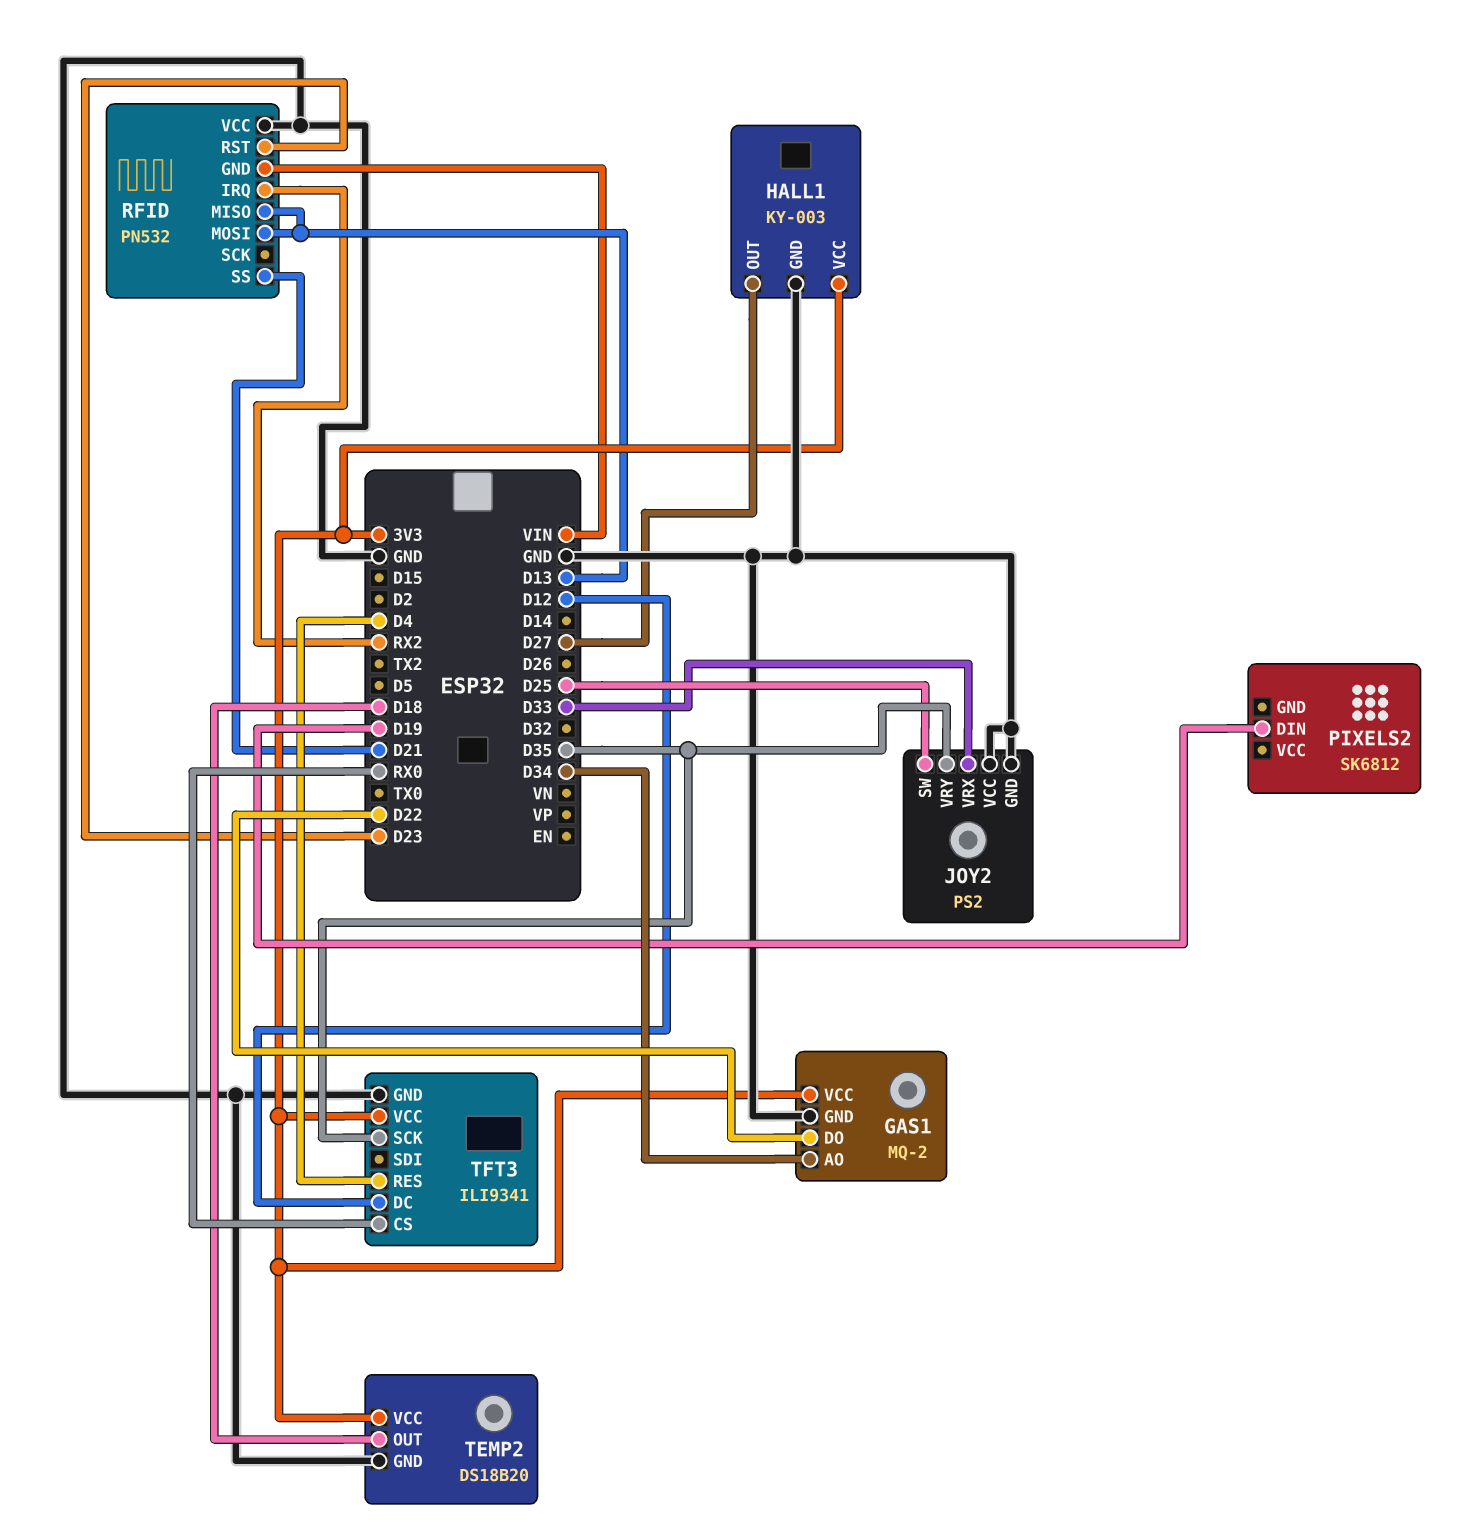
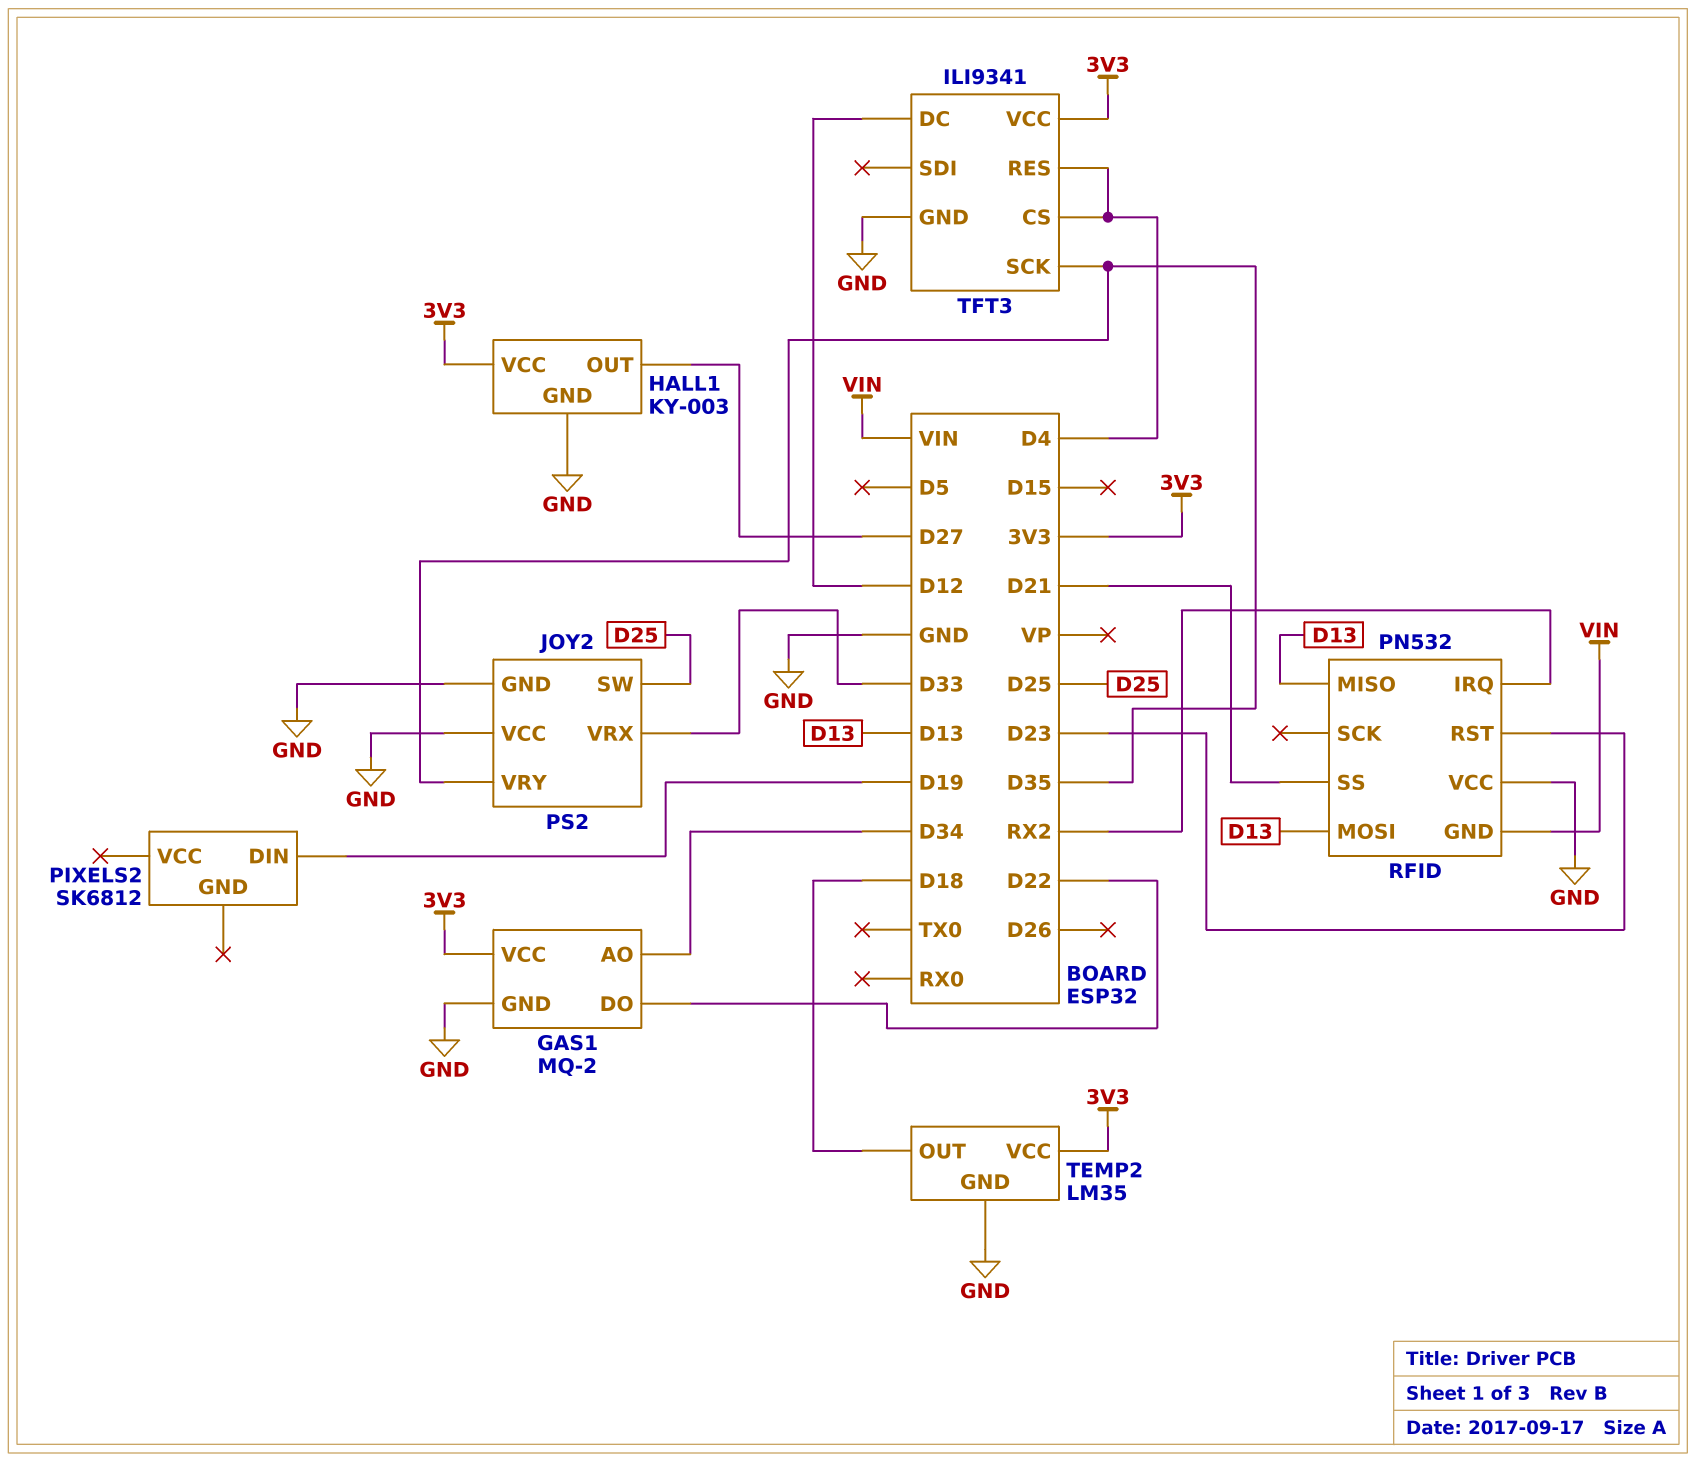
TEMP2: DS18B20 -> LM35
TFT3 pin CS: RX0 -> D4

